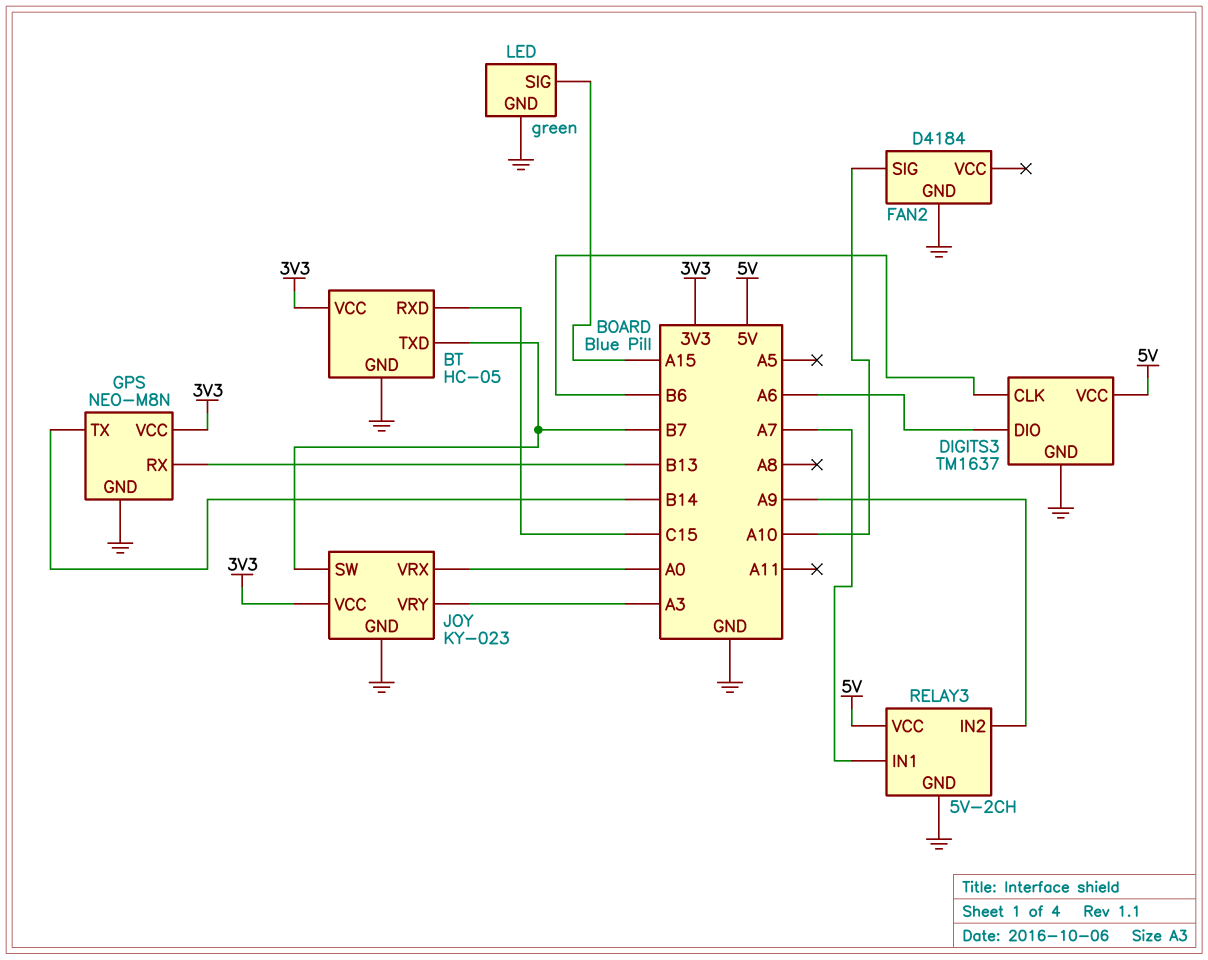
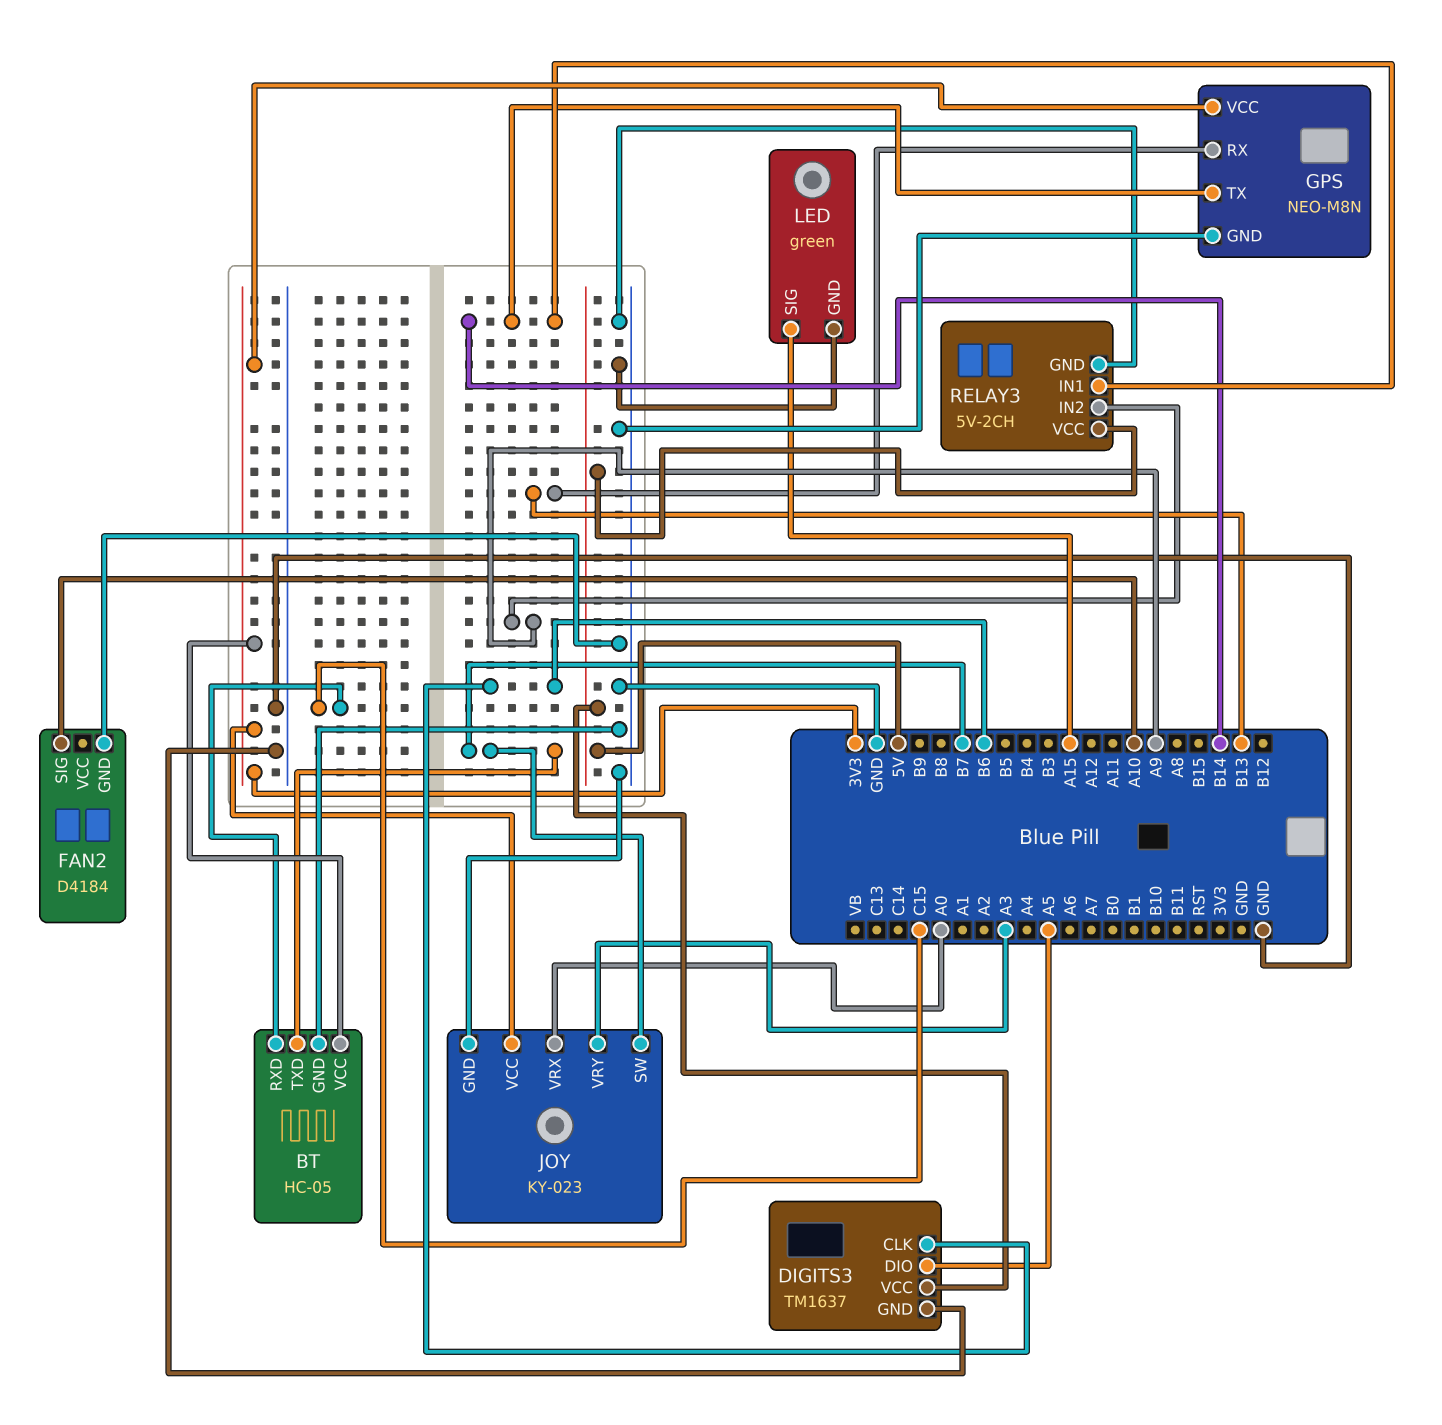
DIGITS3 pin DIO: A6 -> A5
RELAY3 pin IN1: A7 -> B14

